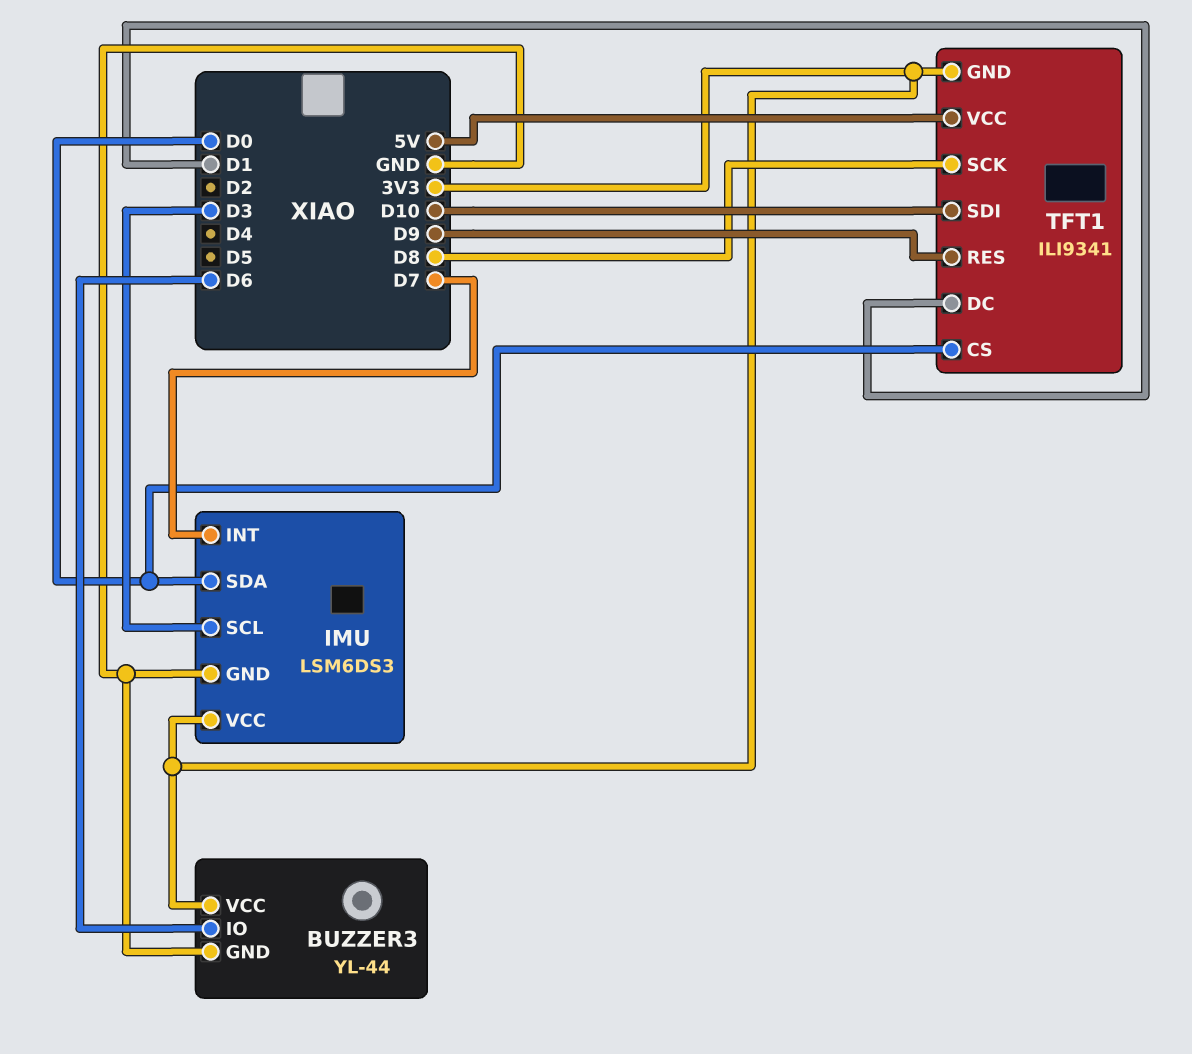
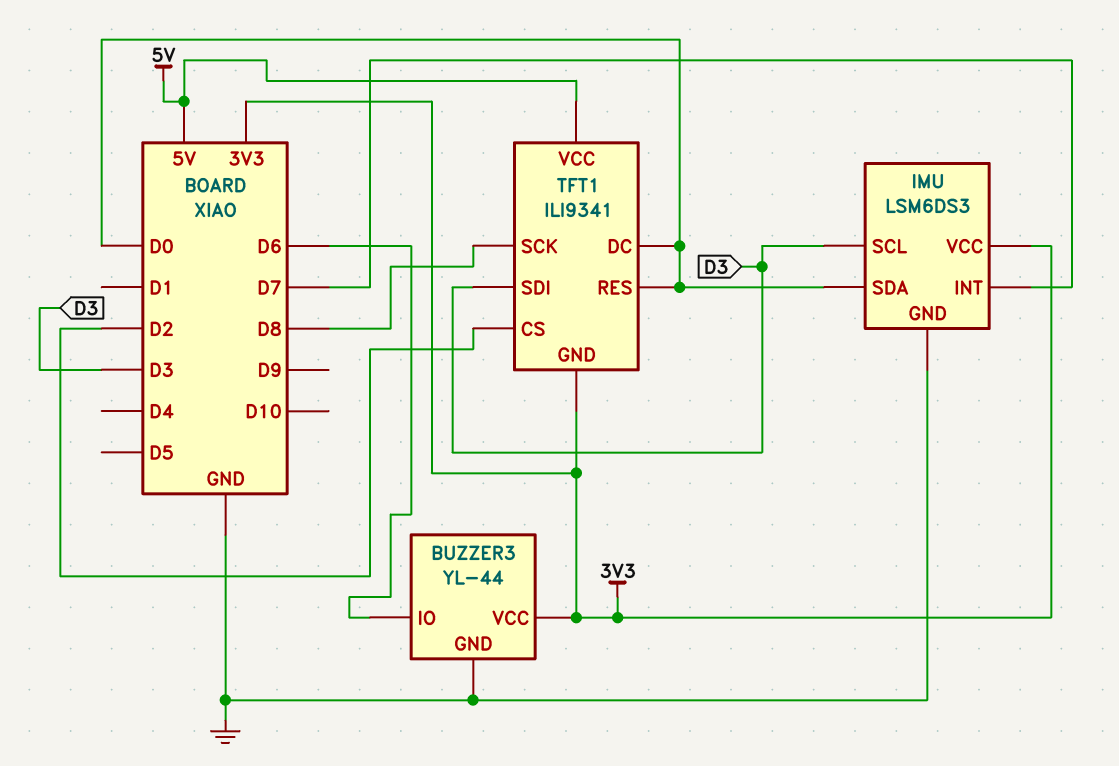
TFT1 pin CS: D0 -> D2
TFT1 pin DC: D1 -> D0
TFT1 pin RES: D9 -> D0
TFT1 pin SDI: D10 -> D3

